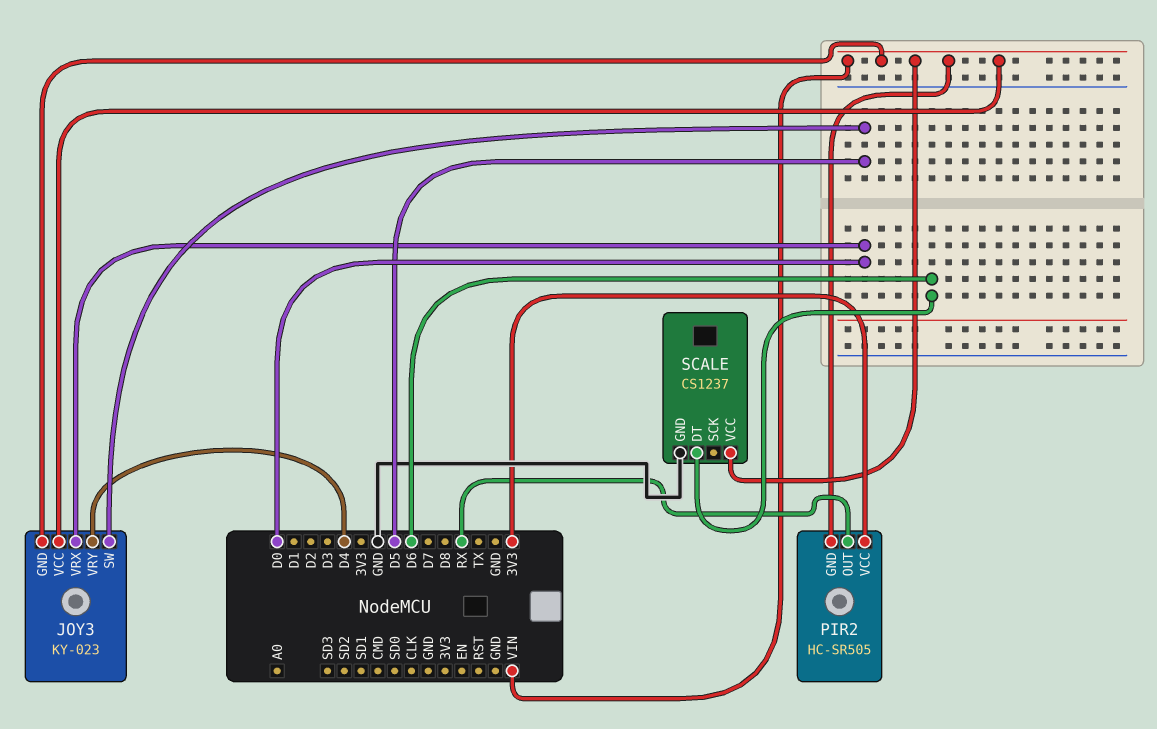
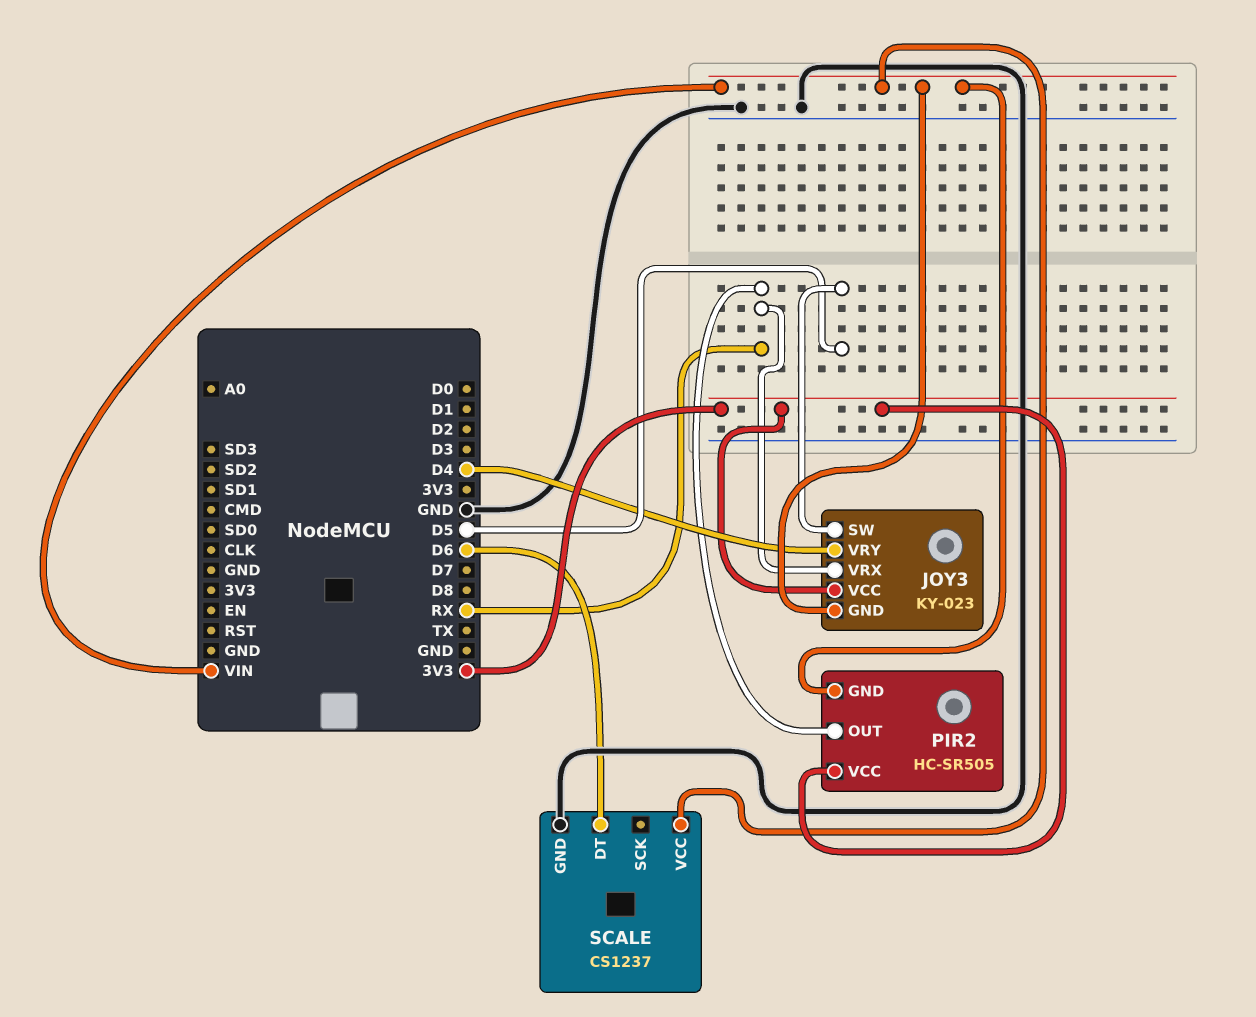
JOY3 pin VCC: VIN -> 3V3
JOY3 pin VRX: D0 -> RX

